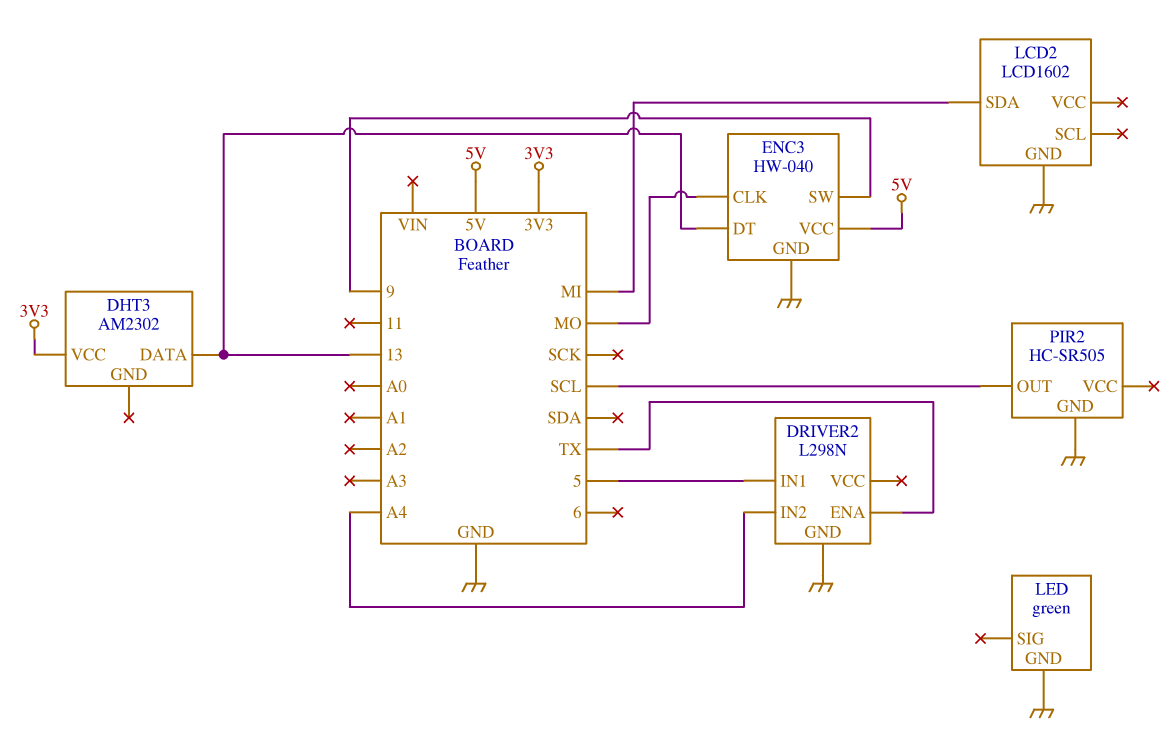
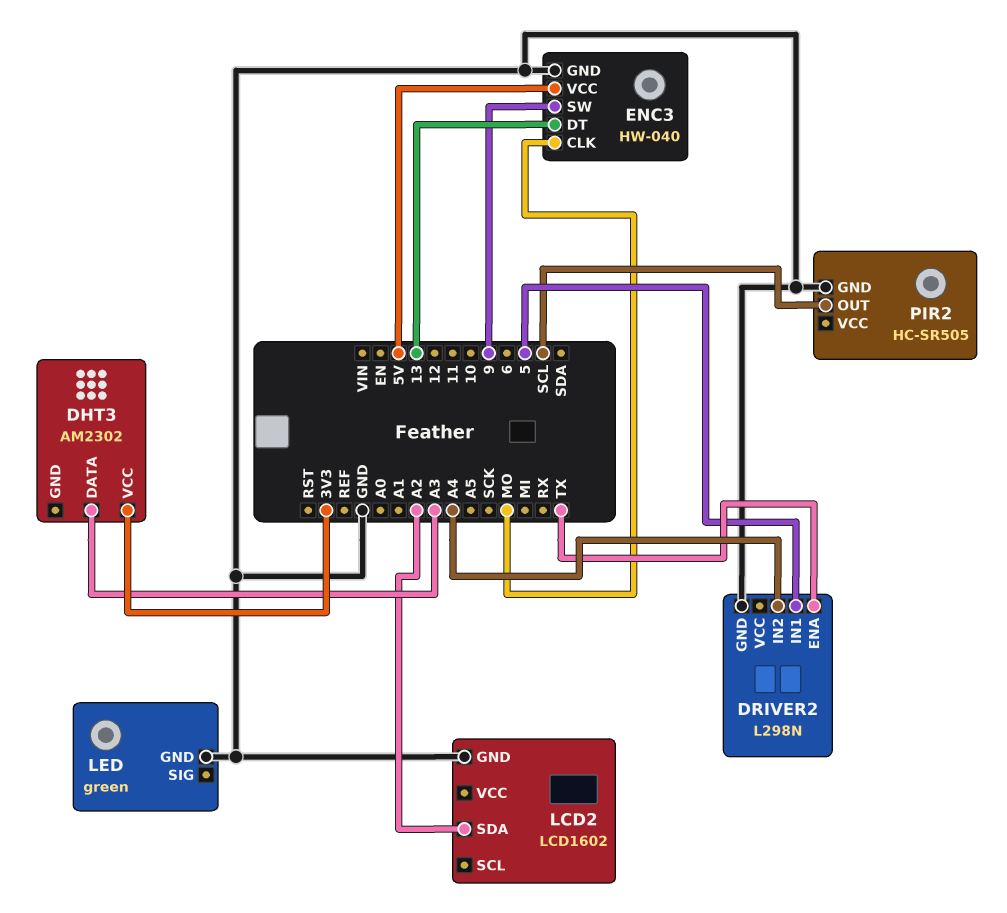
DHT3 pin DATA: 13 -> A3
LCD2 pin SDA: MI -> A2

